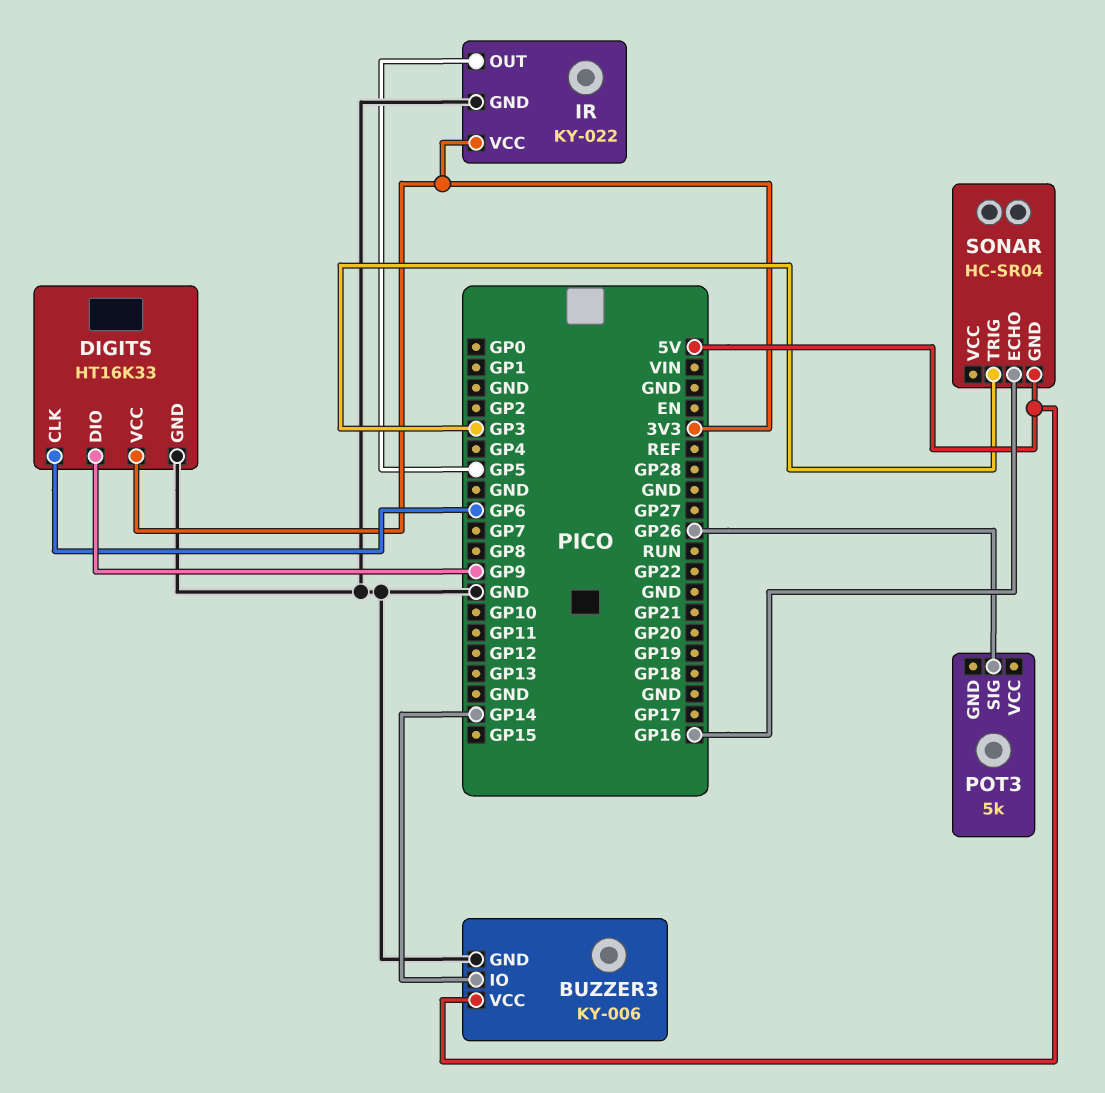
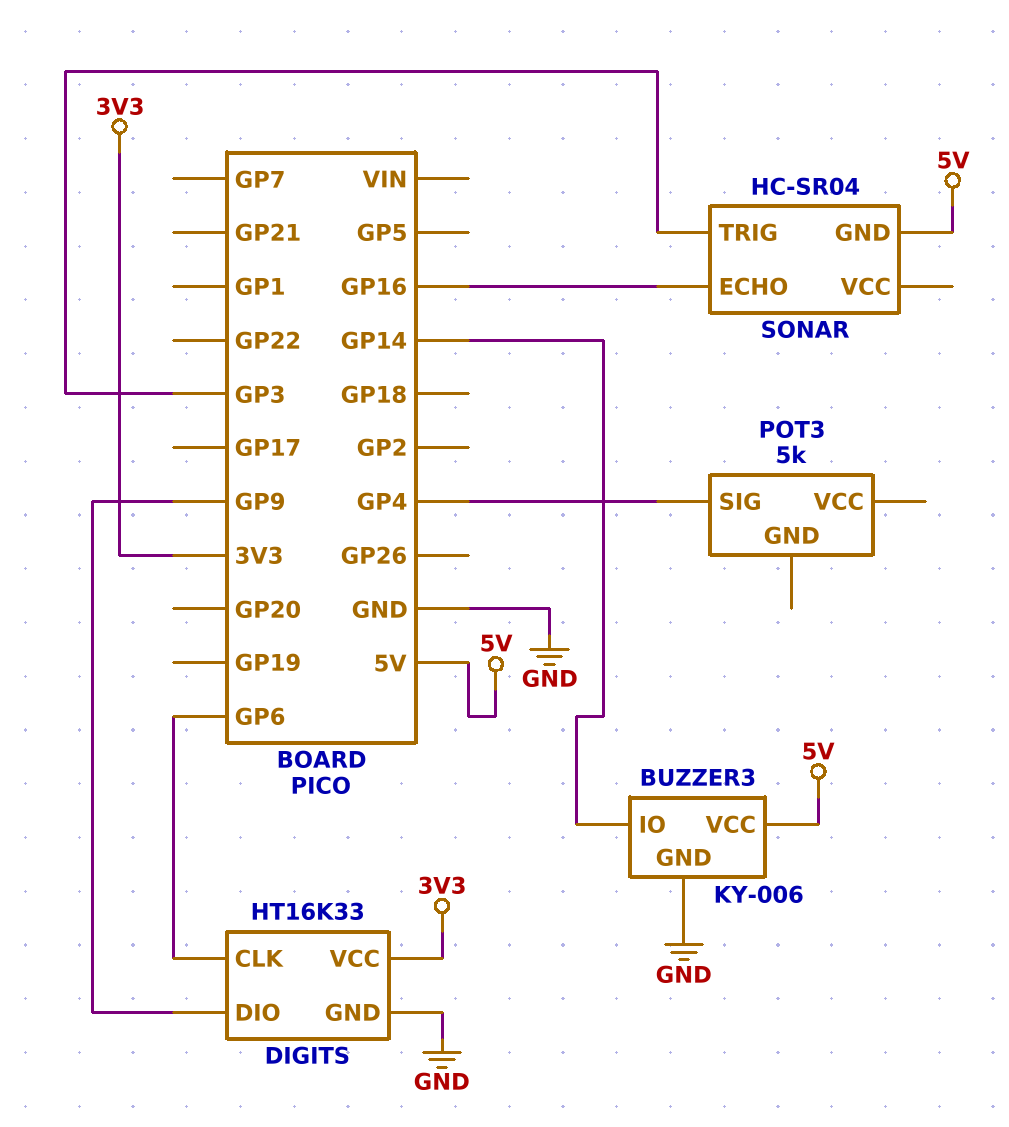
IR: KY-022 -> none
IR pin GND: GND -> none
IR pin OUT: GP5 -> none
IR pin VCC: 3V3 -> none
POT3 pin SIG: GP26 -> GP4

